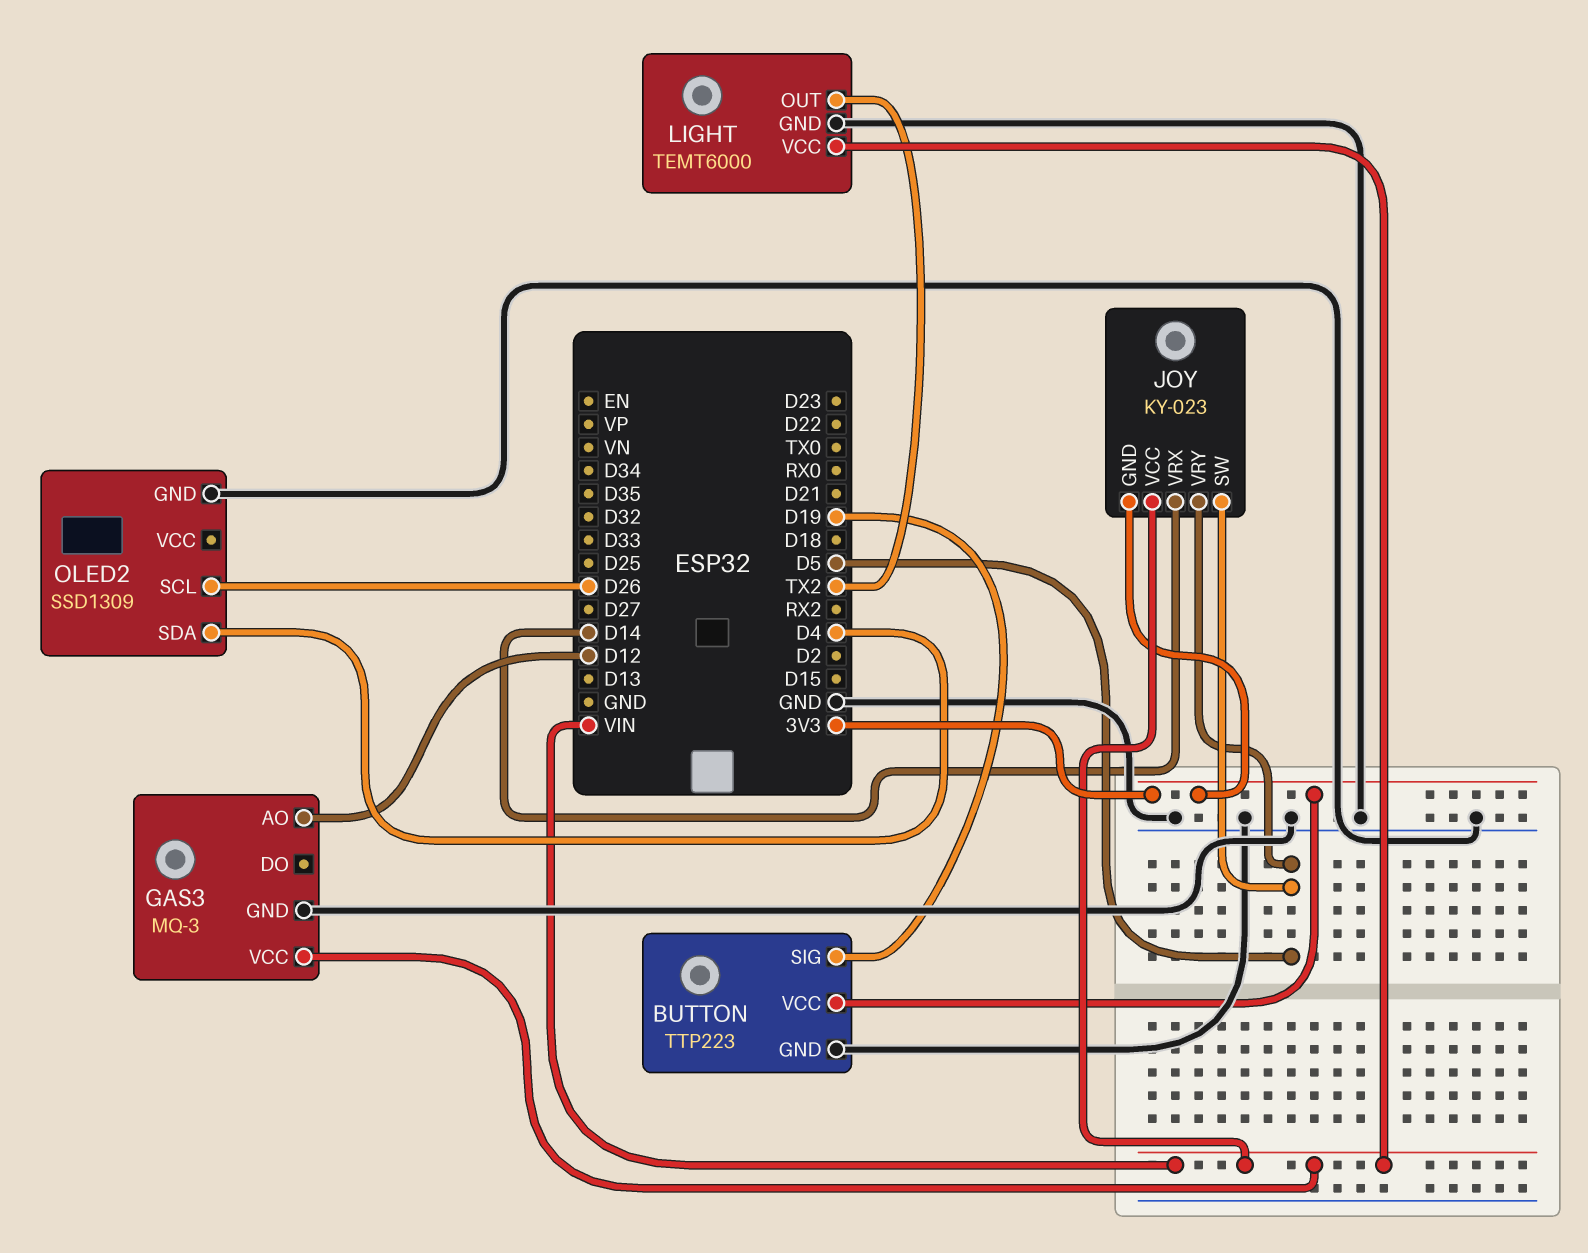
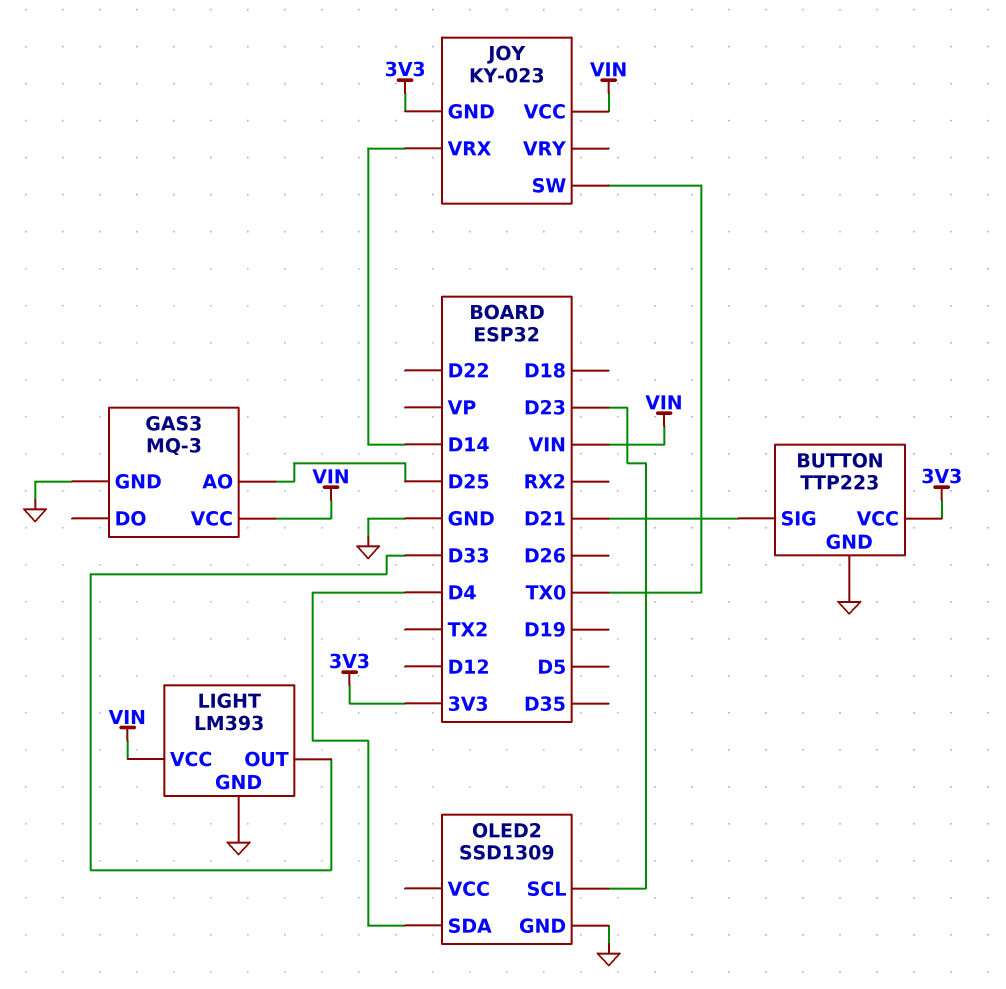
BUTTON pin SIG: D19 -> D21
GAS3 pin AO: D12 -> D25
JOY pin SW: D5 -> TX0
JOY pin VRY: D5 -> none
LIGHT: TEMT6000 -> LM393
LIGHT pin OUT: TX2 -> D33
OLED2 pin SCL: D26 -> D23

